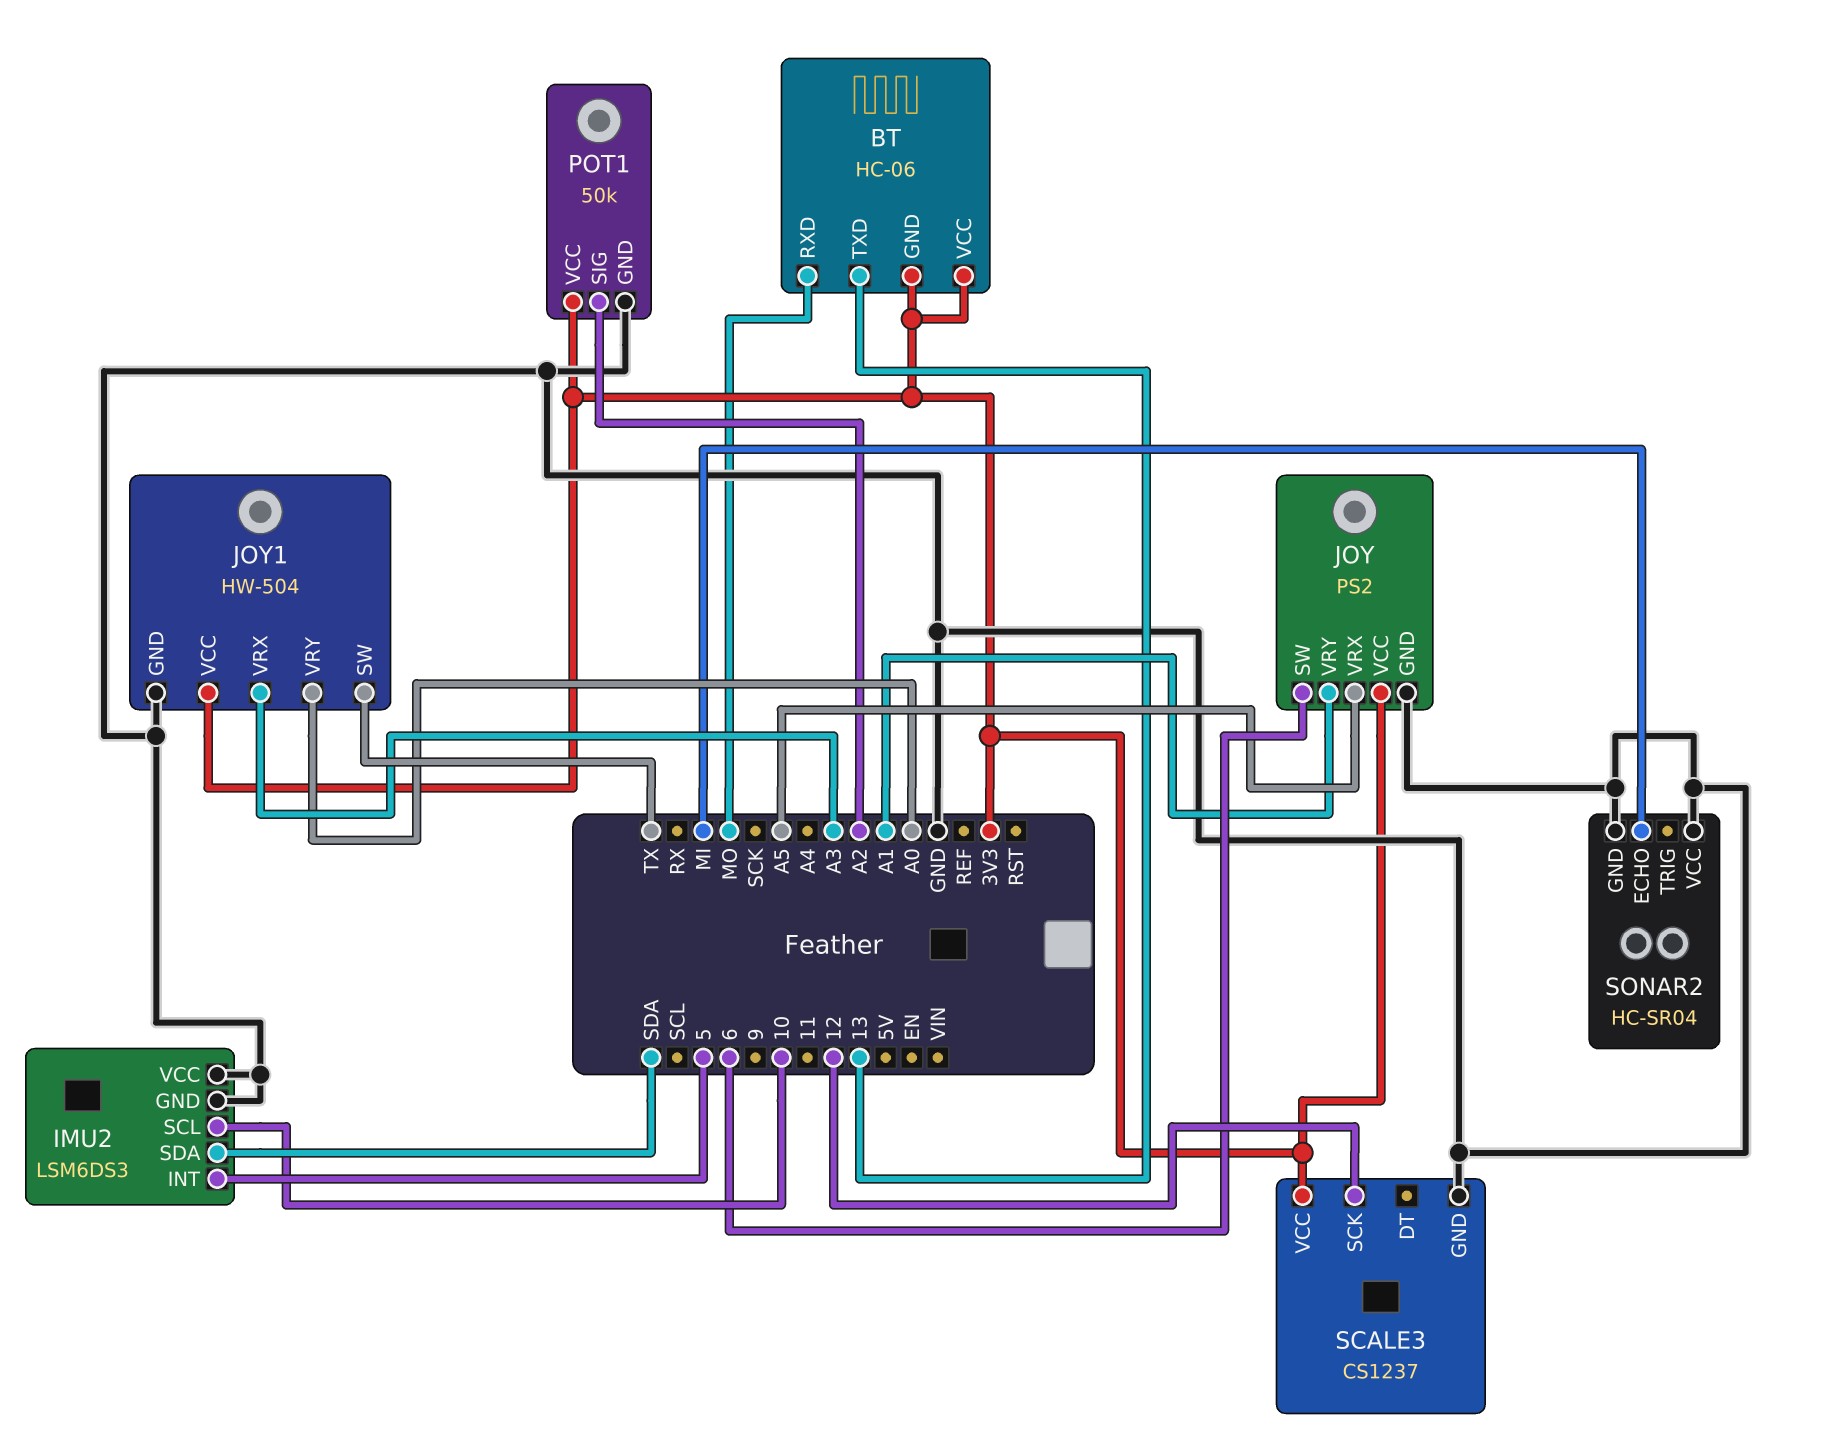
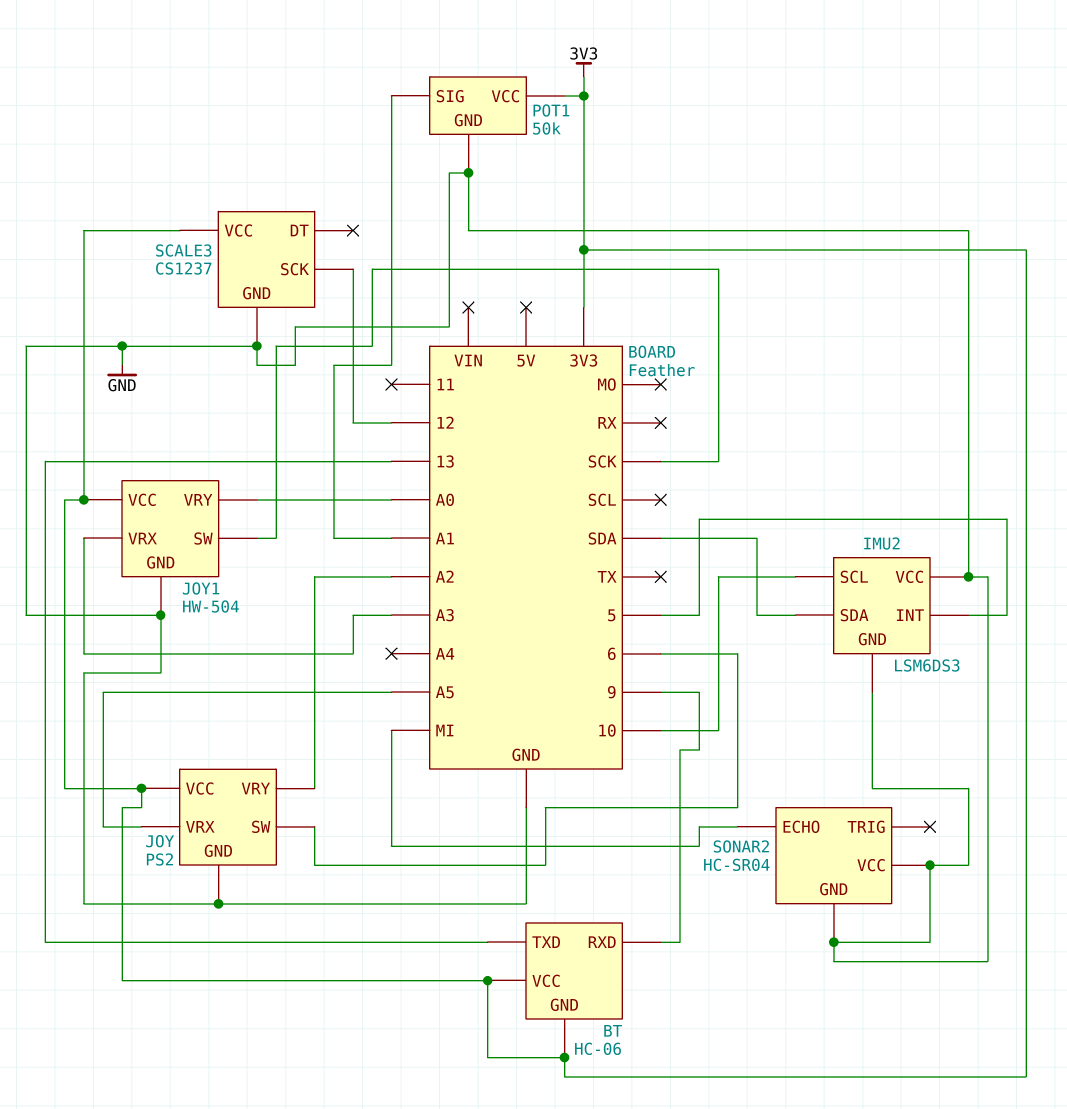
BT pin RXD: MO -> 9
JOY pin VRY: A1 -> A2
JOY1 pin SW: TX -> SCK
POT1 pin SIG: A2 -> A1

